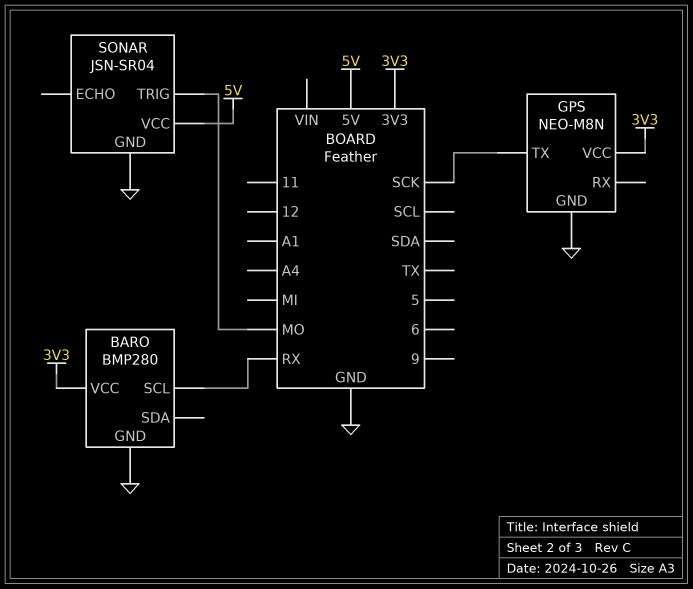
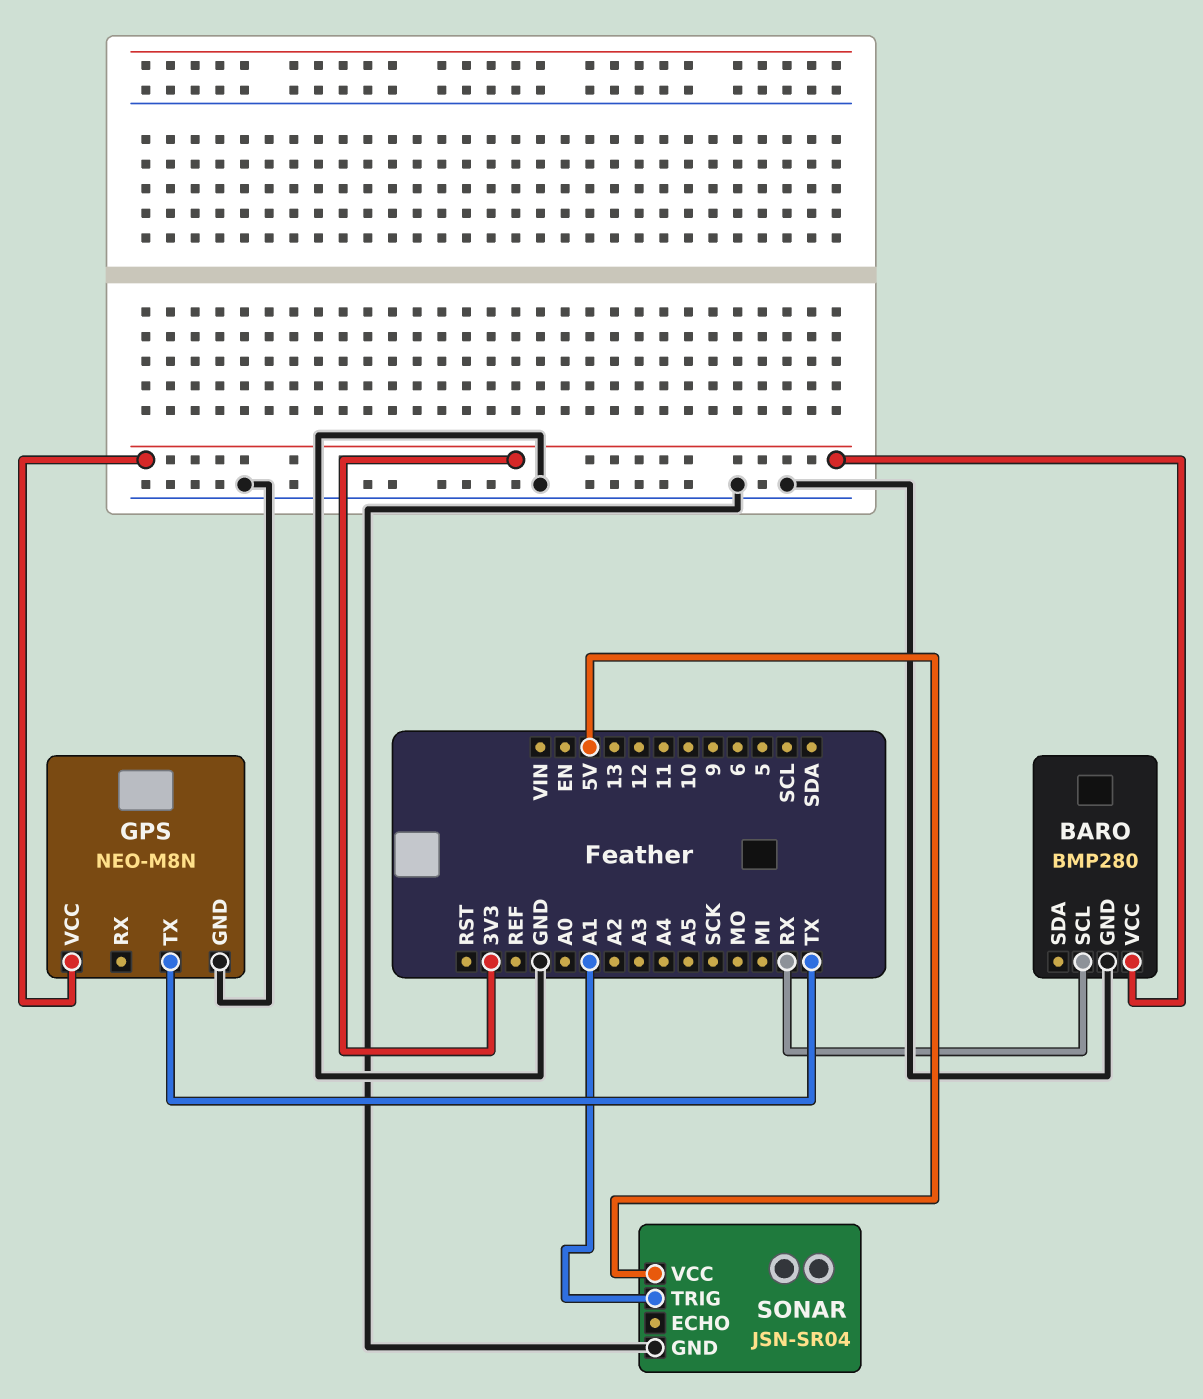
GPS pin TX: SCK -> TX
SONAR pin TRIG: MO -> A1

